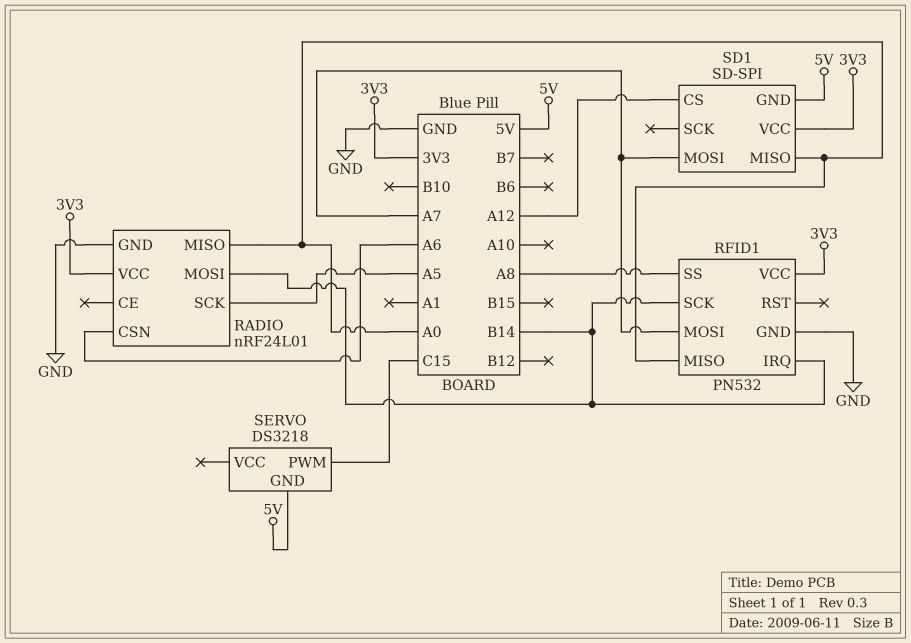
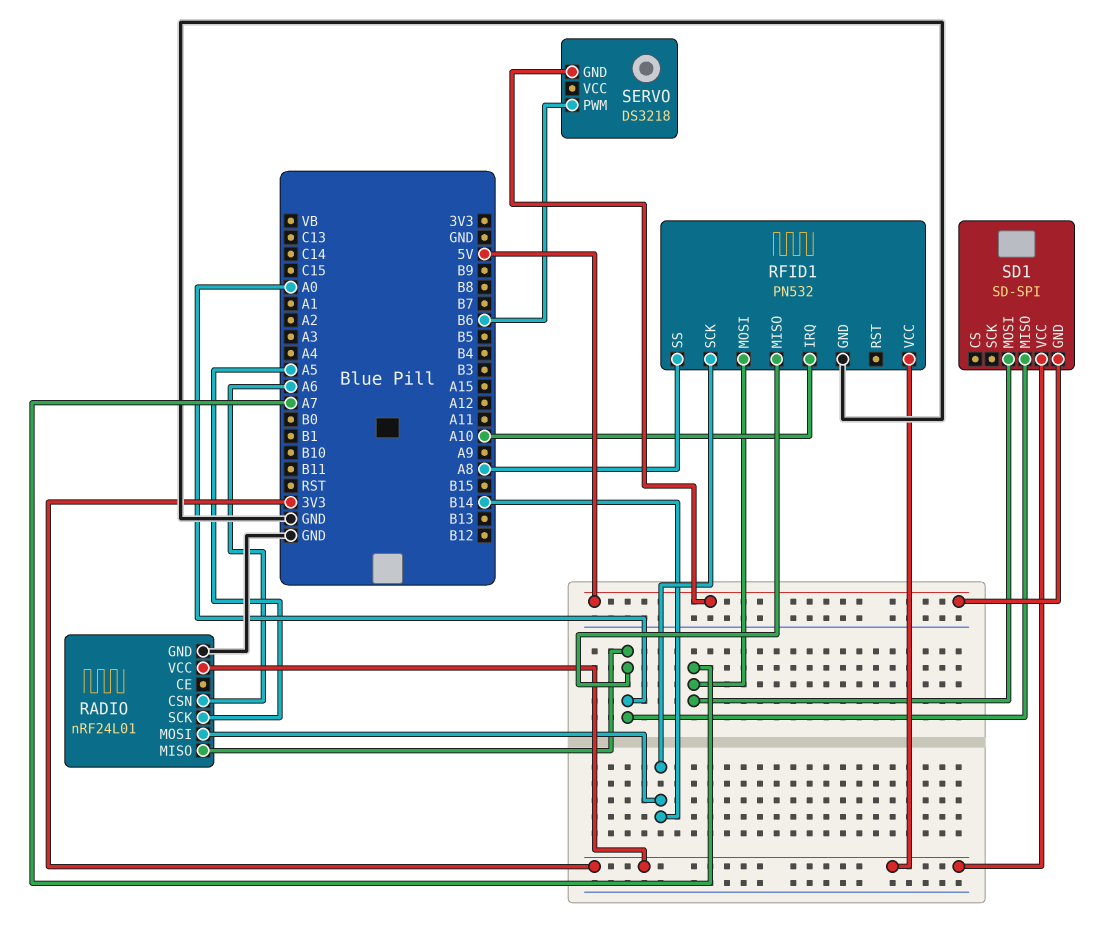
RFID1 pin IRQ: B14 -> A10
SD1 pin CS: A12 -> none
SERVO pin PWM: C15 -> B6

